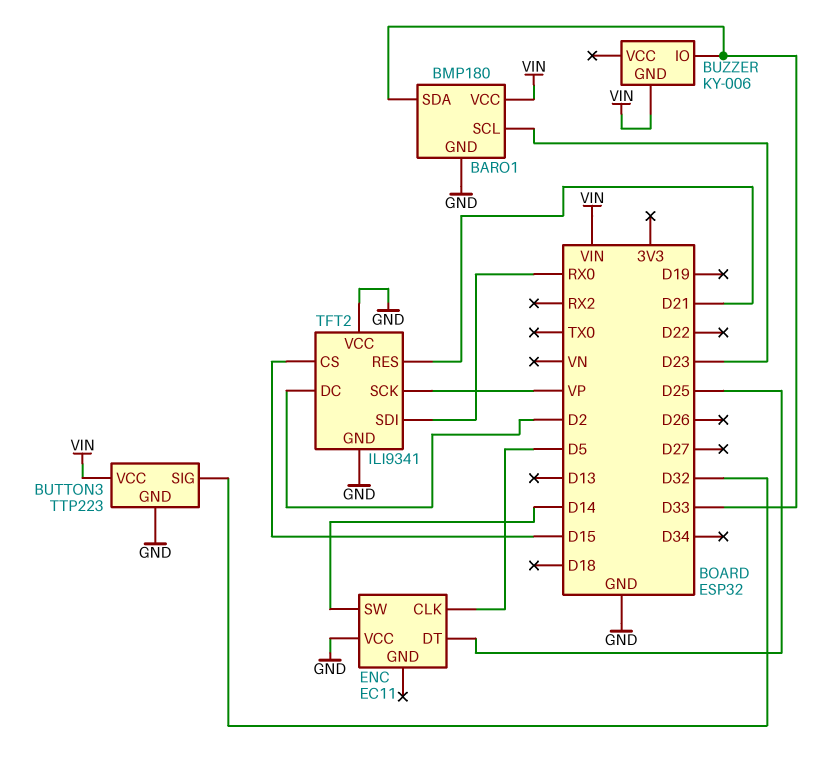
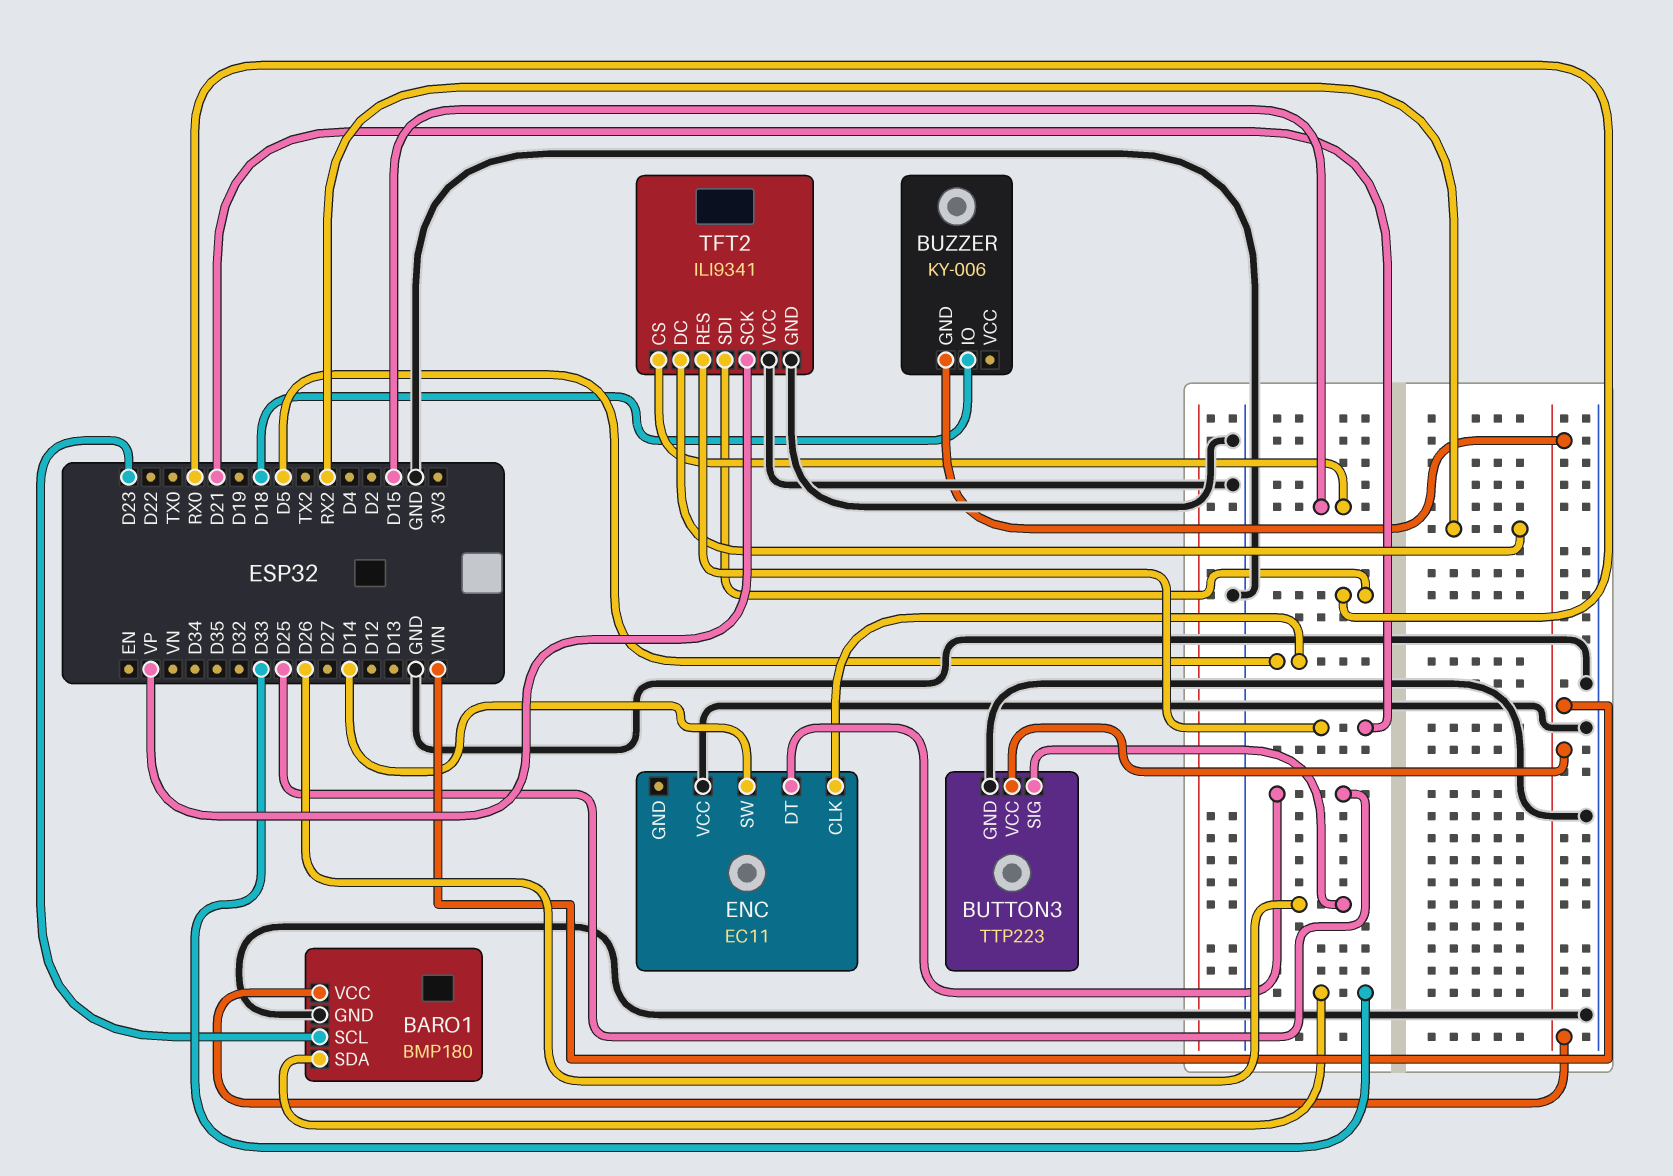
BUTTON3 pin SIG: D32 -> D26
BUZZER pin IO: D33 -> D18
TFT2 pin DC: D2 -> RX2

